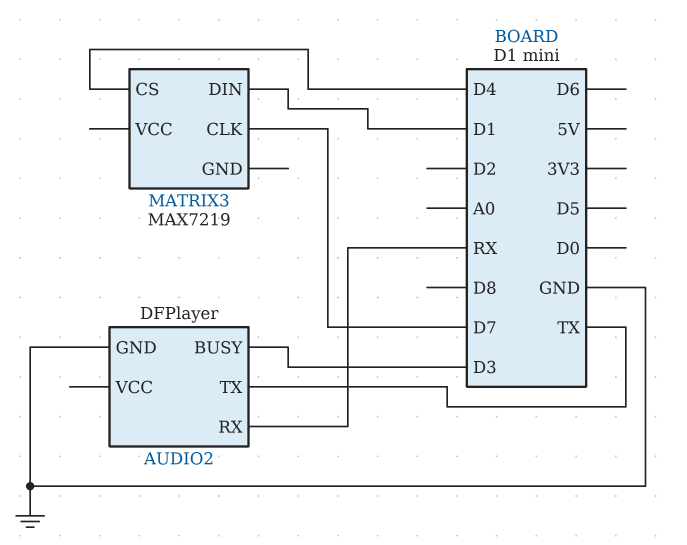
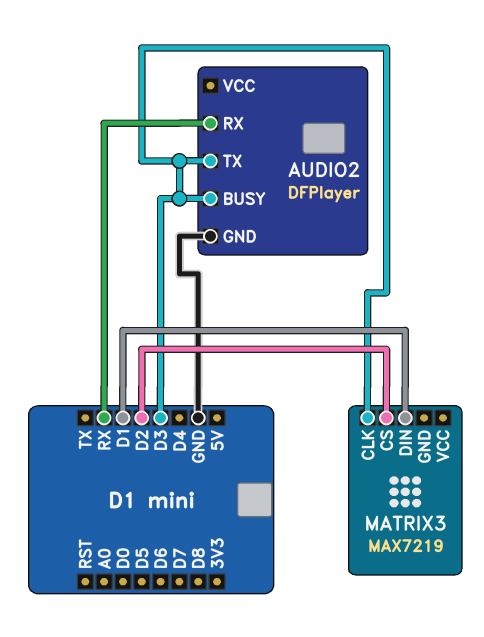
AUDIO2 pin TX: TX -> D3
MATRIX3 pin CLK: D7 -> D3
MATRIX3 pin CS: D4 -> D2

